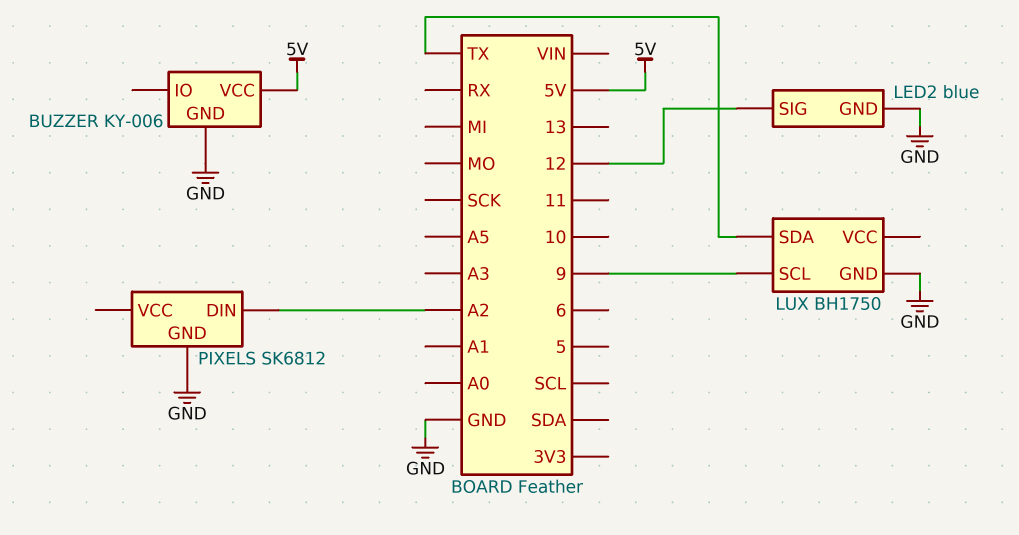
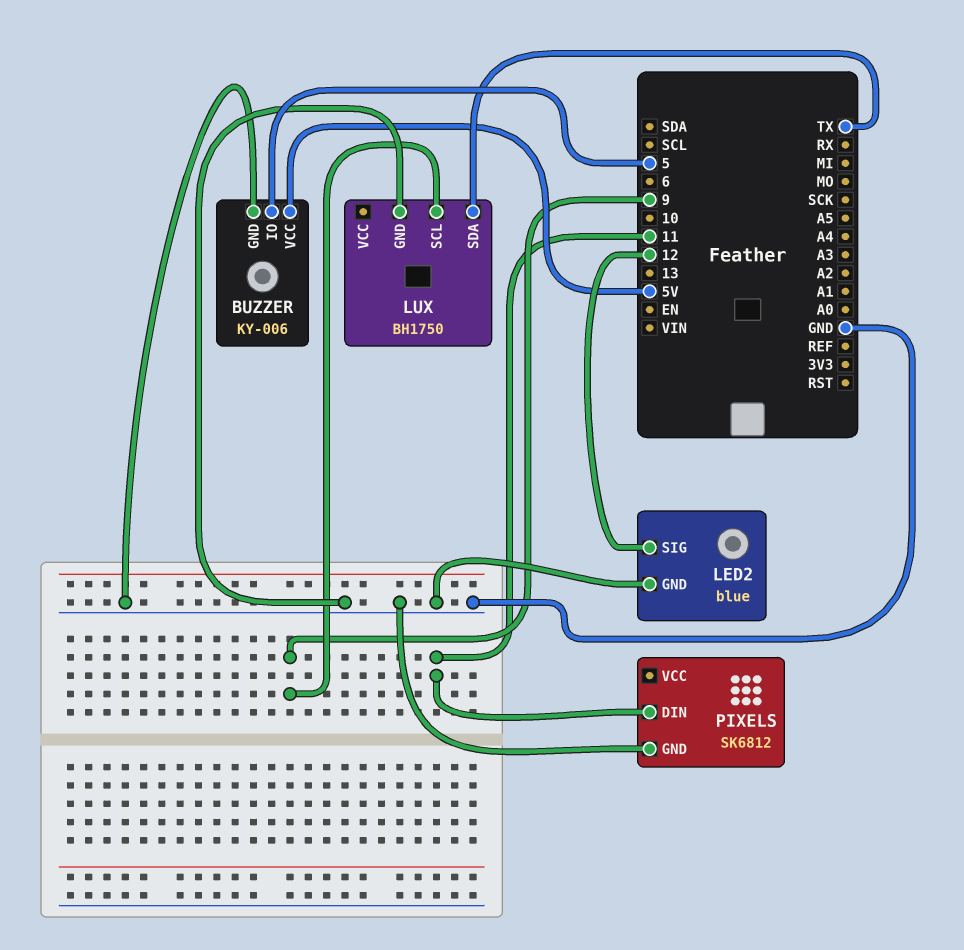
BUZZER pin IO: none -> 5
PIXELS pin DIN: A2 -> 11

